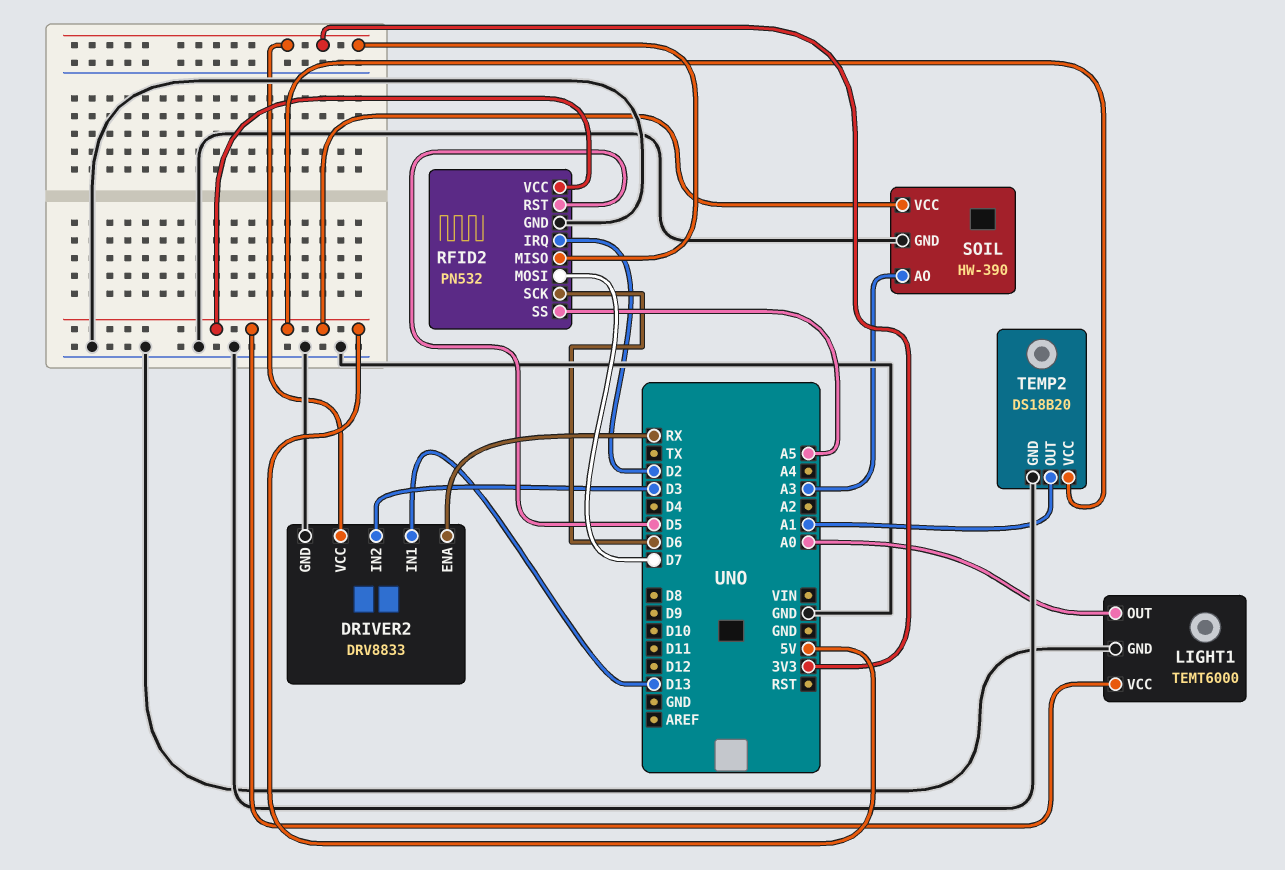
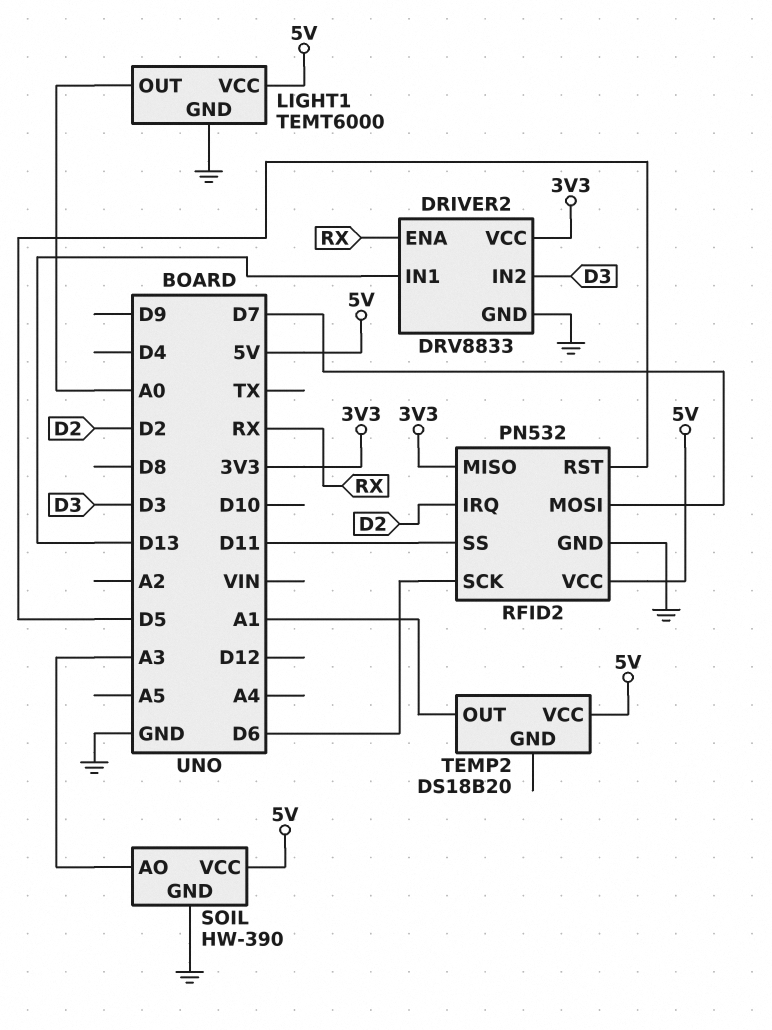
RFID2 pin SS: A5 -> D11
TEMP2 pin GND: GND -> none

